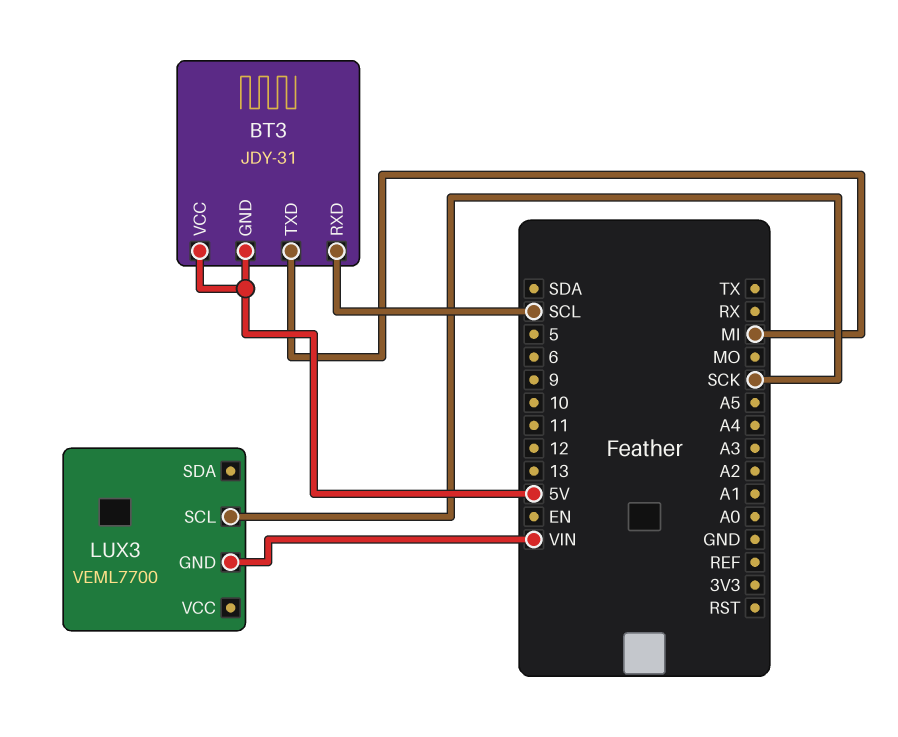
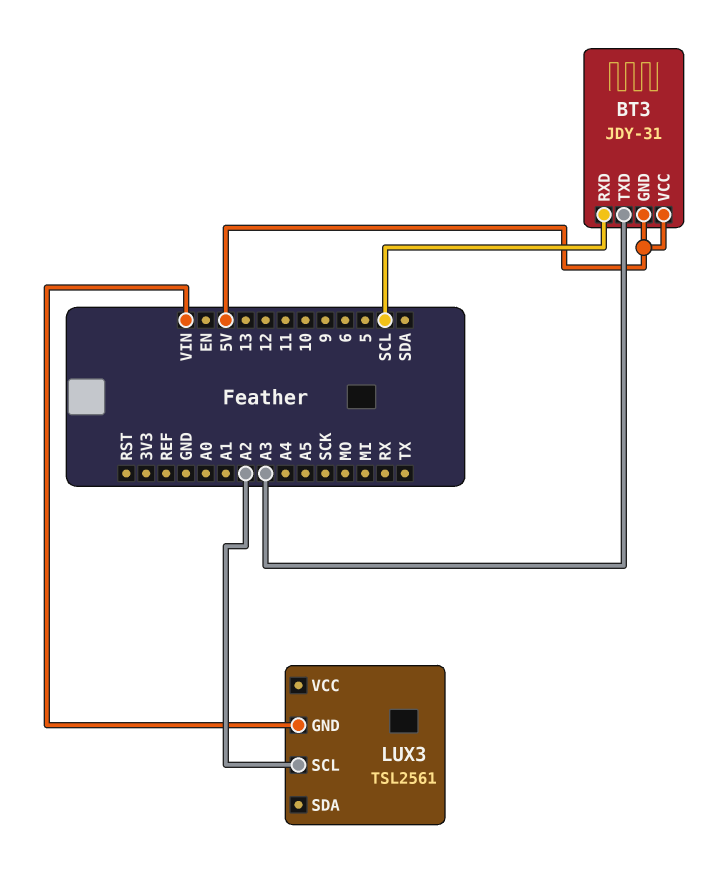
BT3 pin TXD: MI -> A3
LUX3: VEML7700 -> TSL2561
LUX3 pin SCL: SCK -> A2

